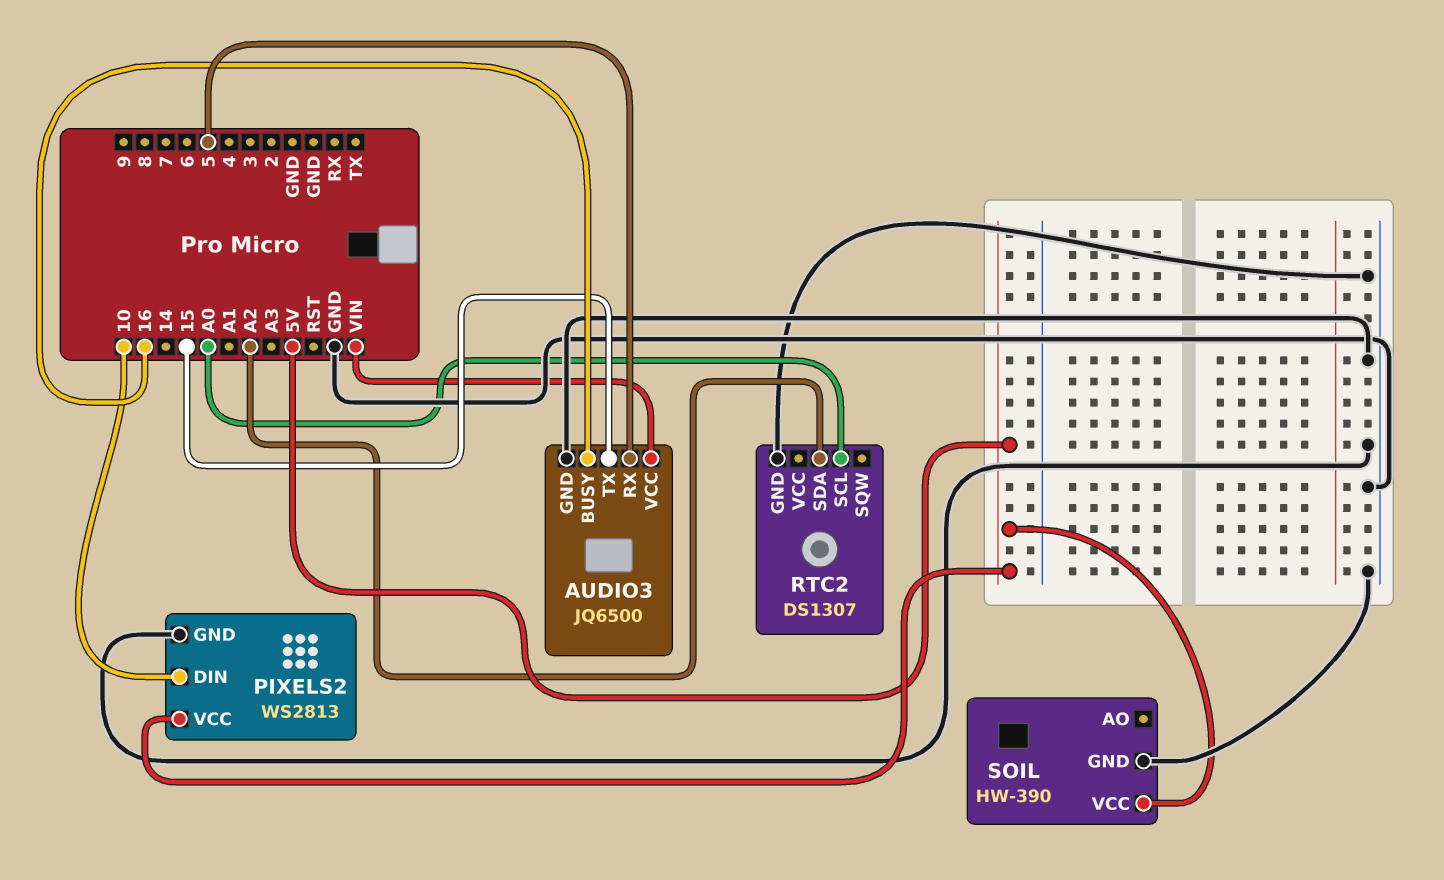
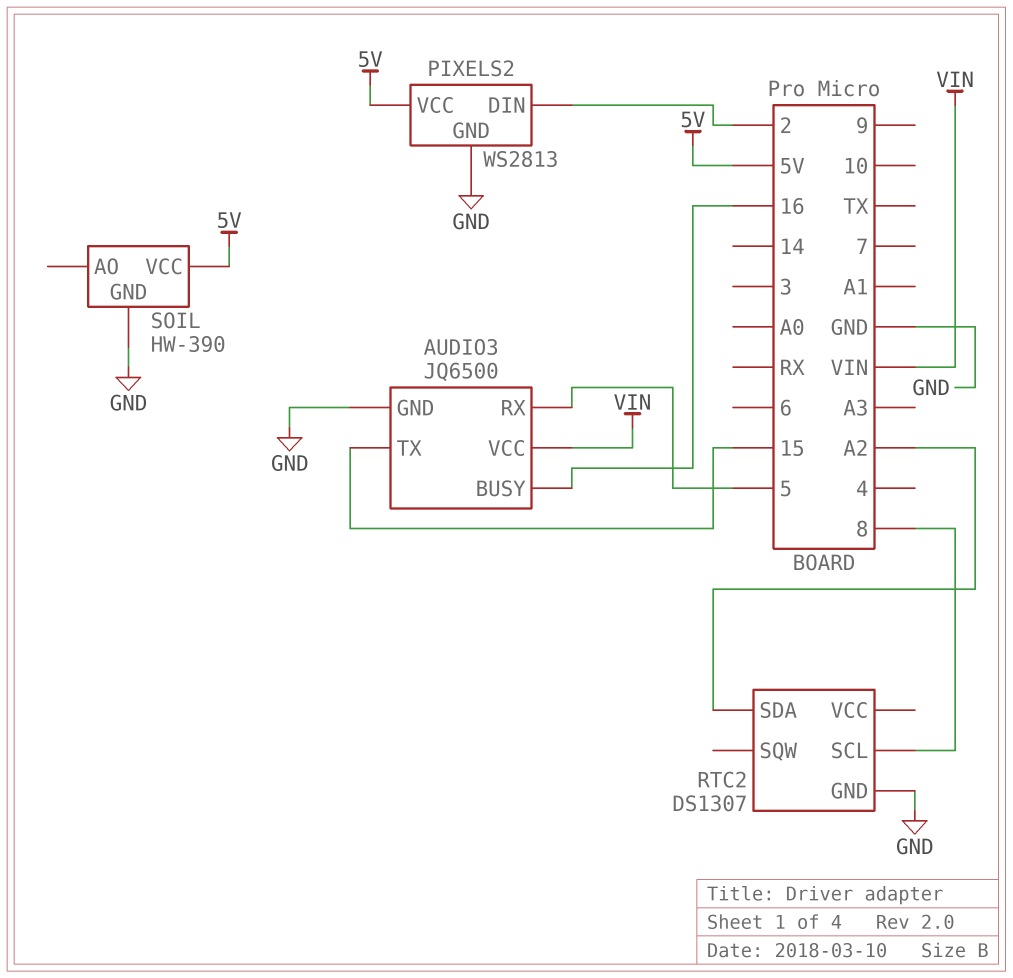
PIXELS2 pin DIN: 10 -> 2
RTC2 pin SCL: A0 -> 8

